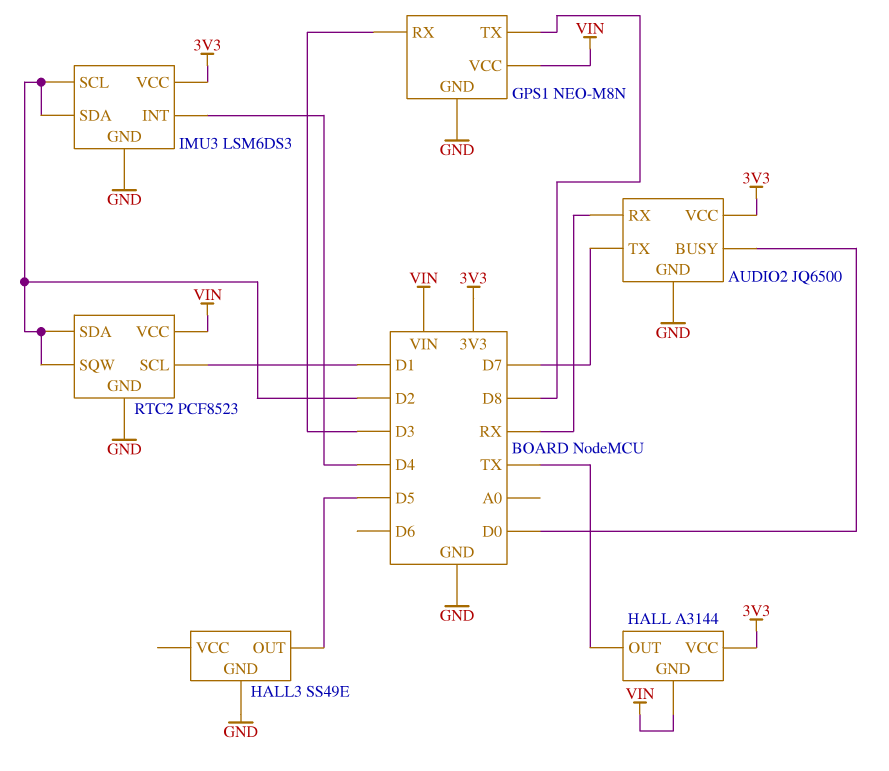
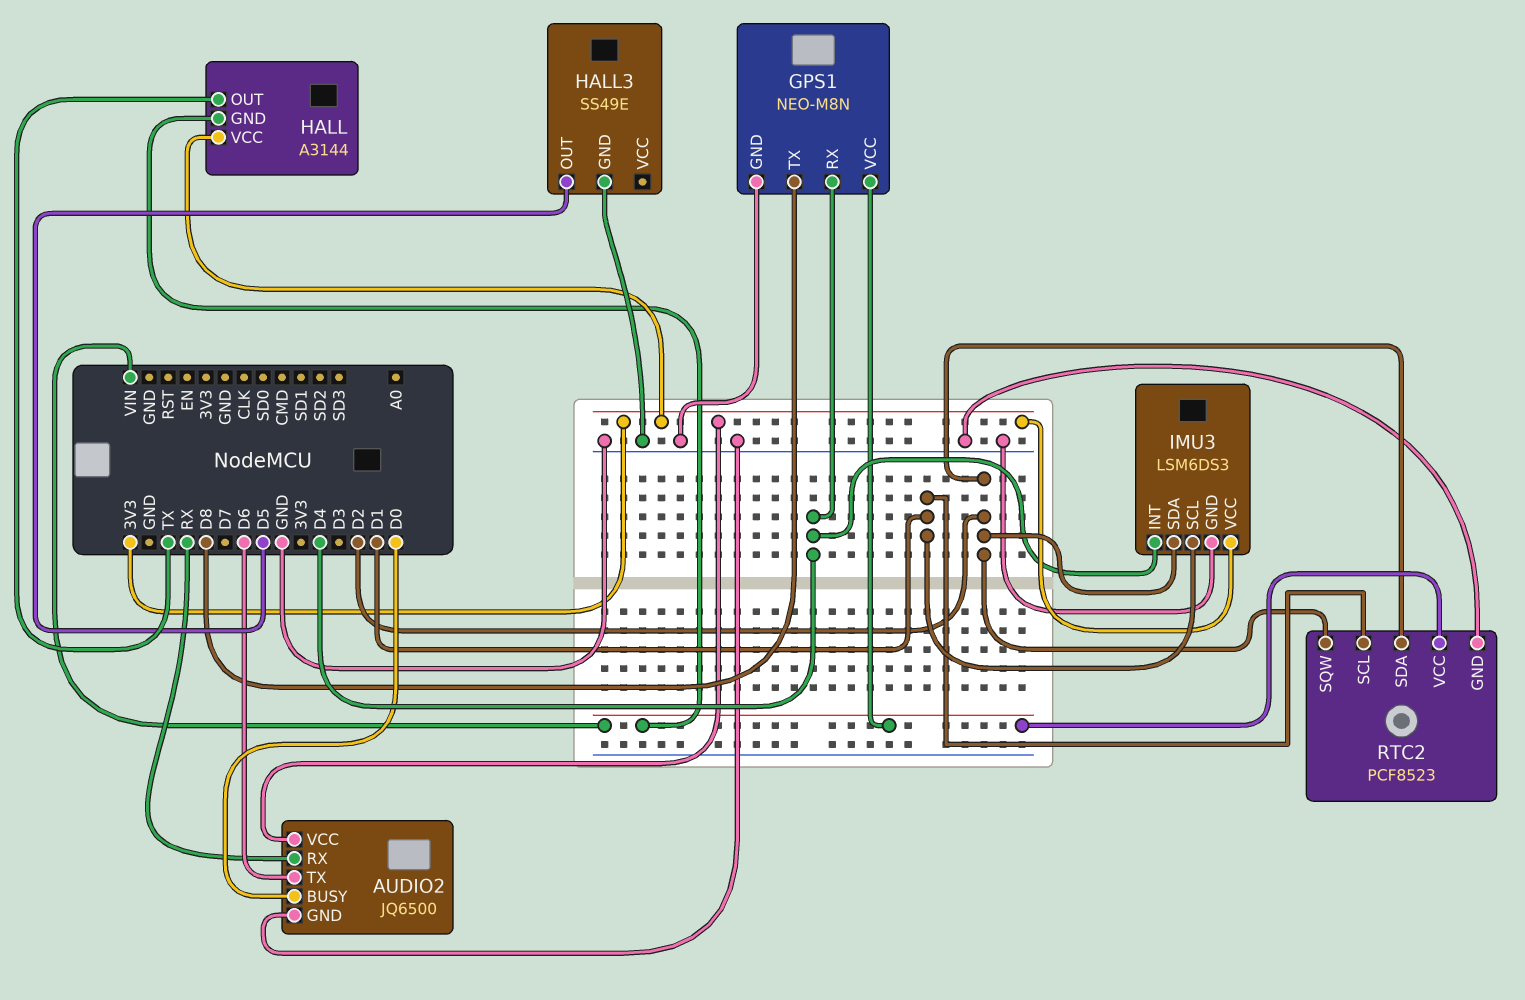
AUDIO2 pin TX: D7 -> D6
GPS1 pin RX: D3 -> D4
IMU3 pin SCL: D2 -> D1

